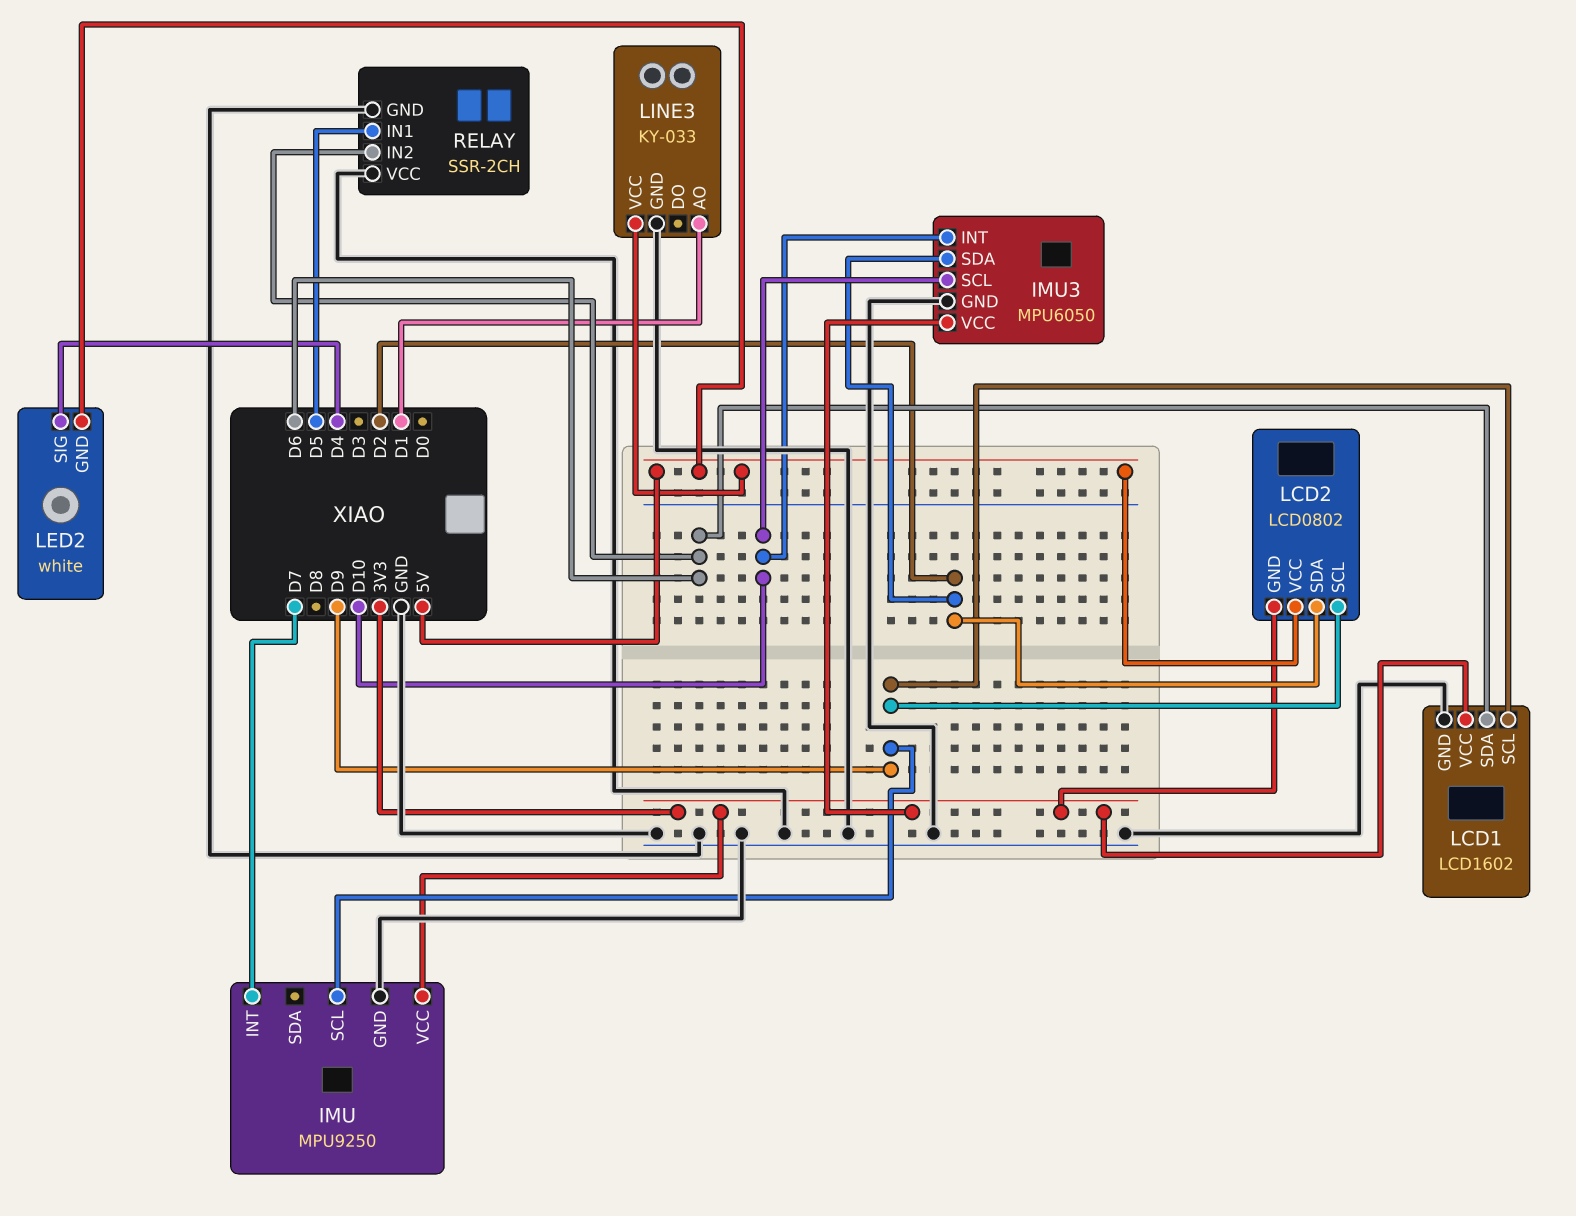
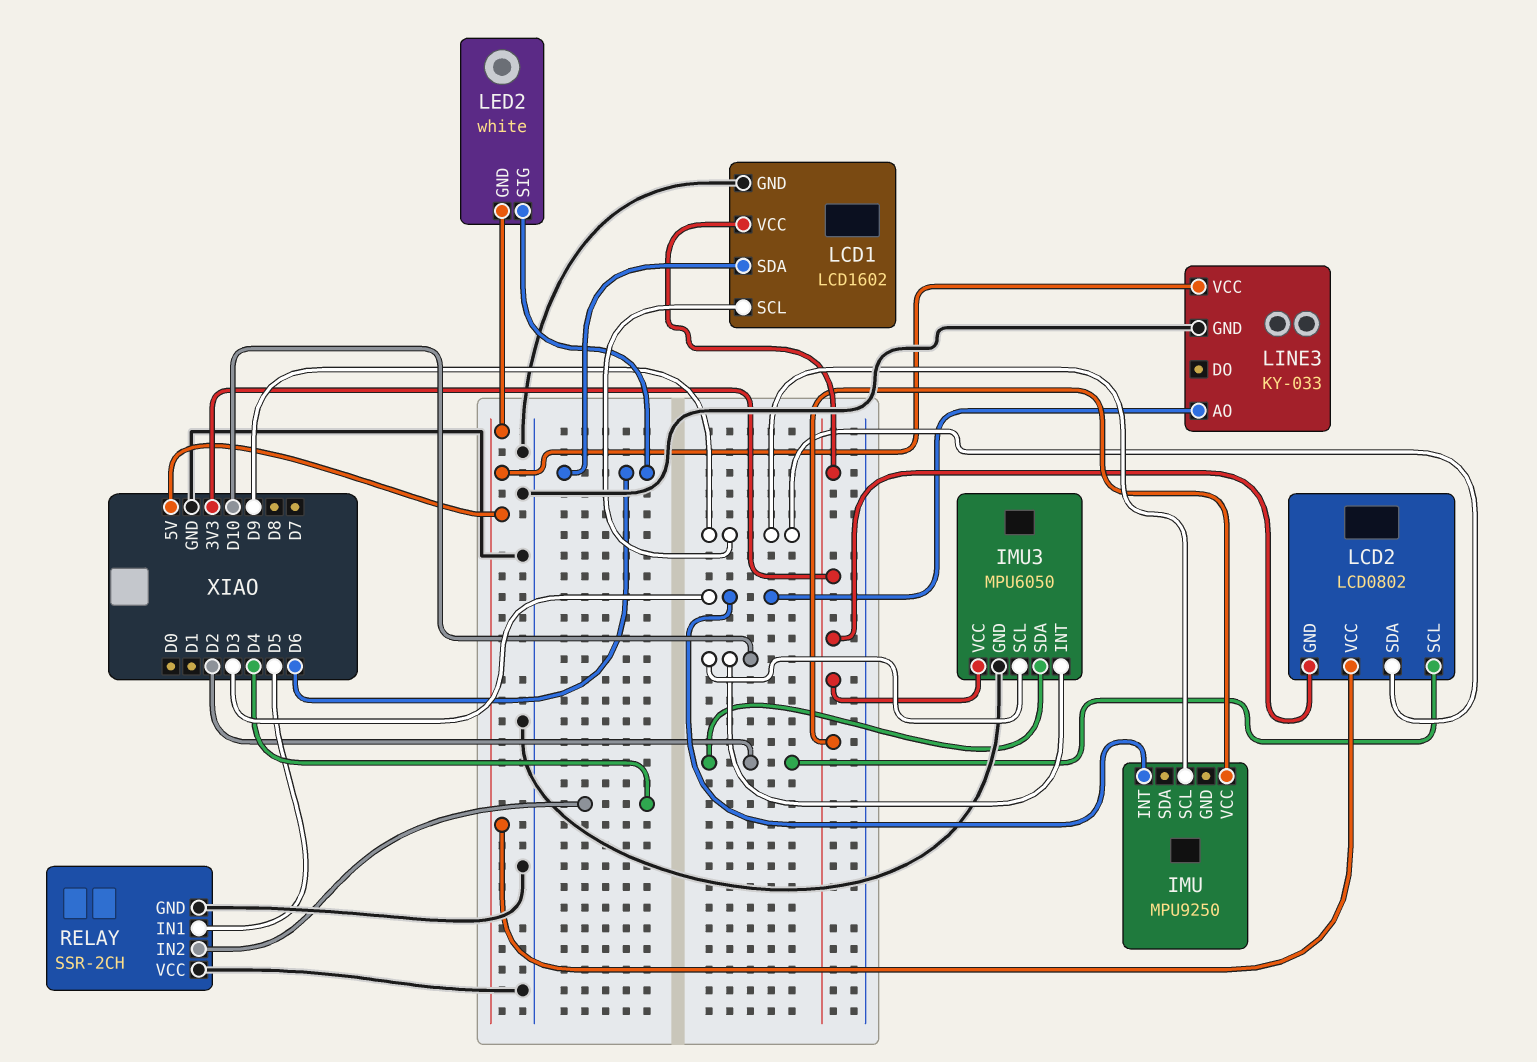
IMU pin GND: GND -> none
IMU pin INT: D7 -> D3
LCD2 pin SCL: D9 -> D2
LCD2 pin SDA: D2 -> D9
LED2 pin SIG: D4 -> D6
LINE3 pin AO: D1 -> D3
RELAY pin IN2: D6 -> D4

